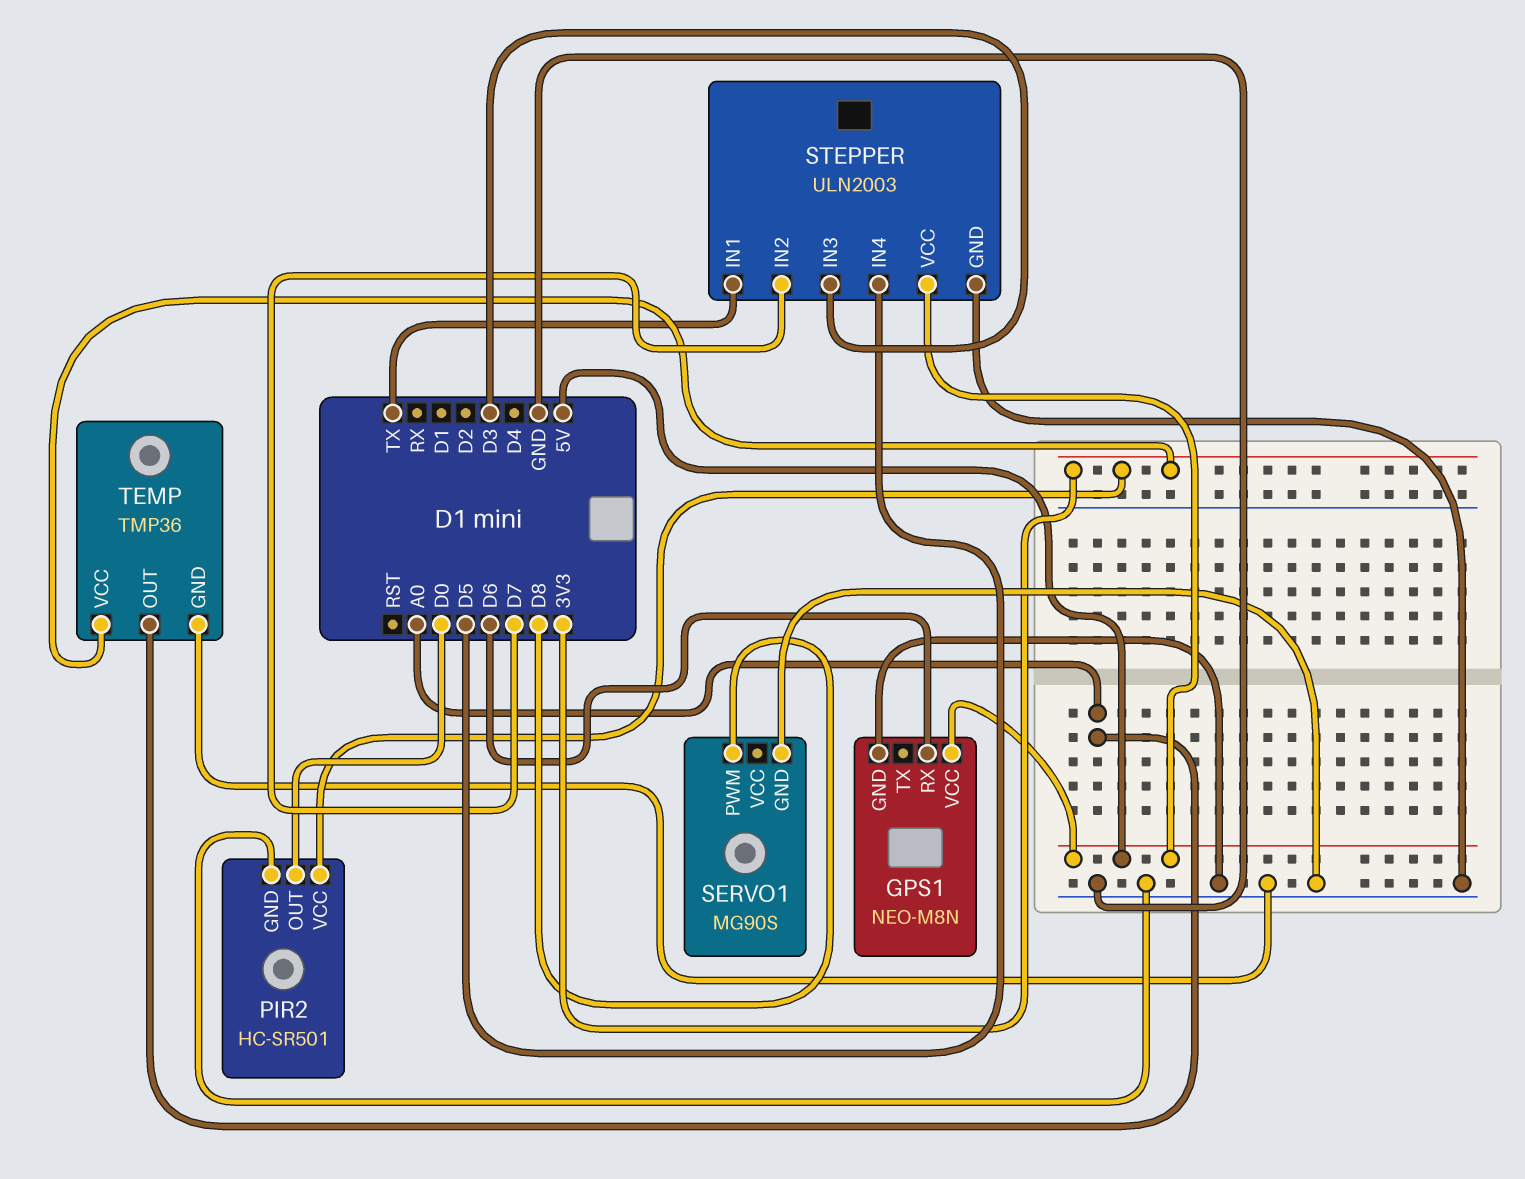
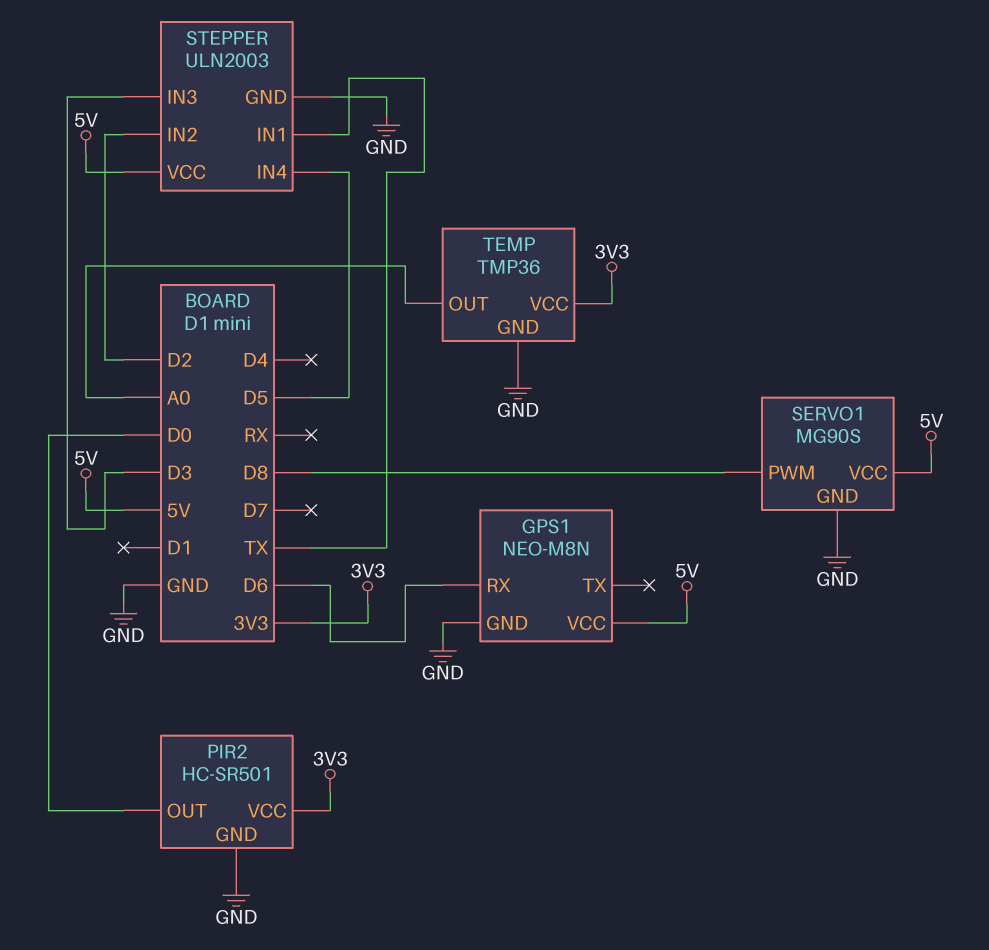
SERVO1 pin VCC: none -> 5V
STEPPER pin IN2: D7 -> D2

